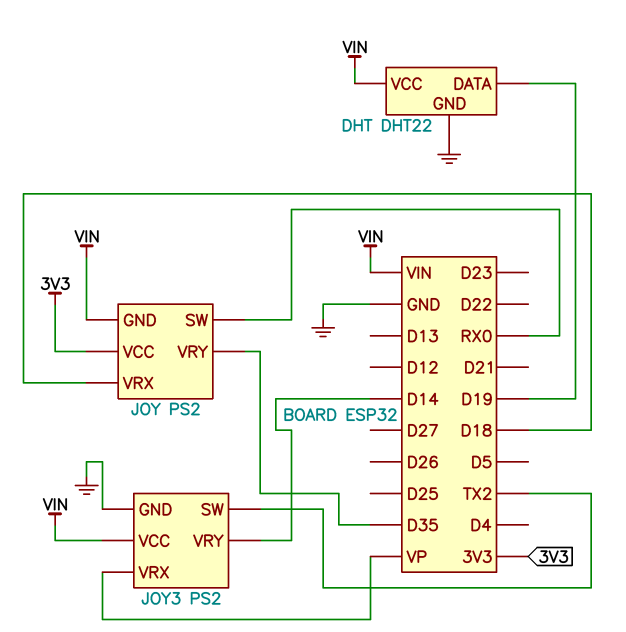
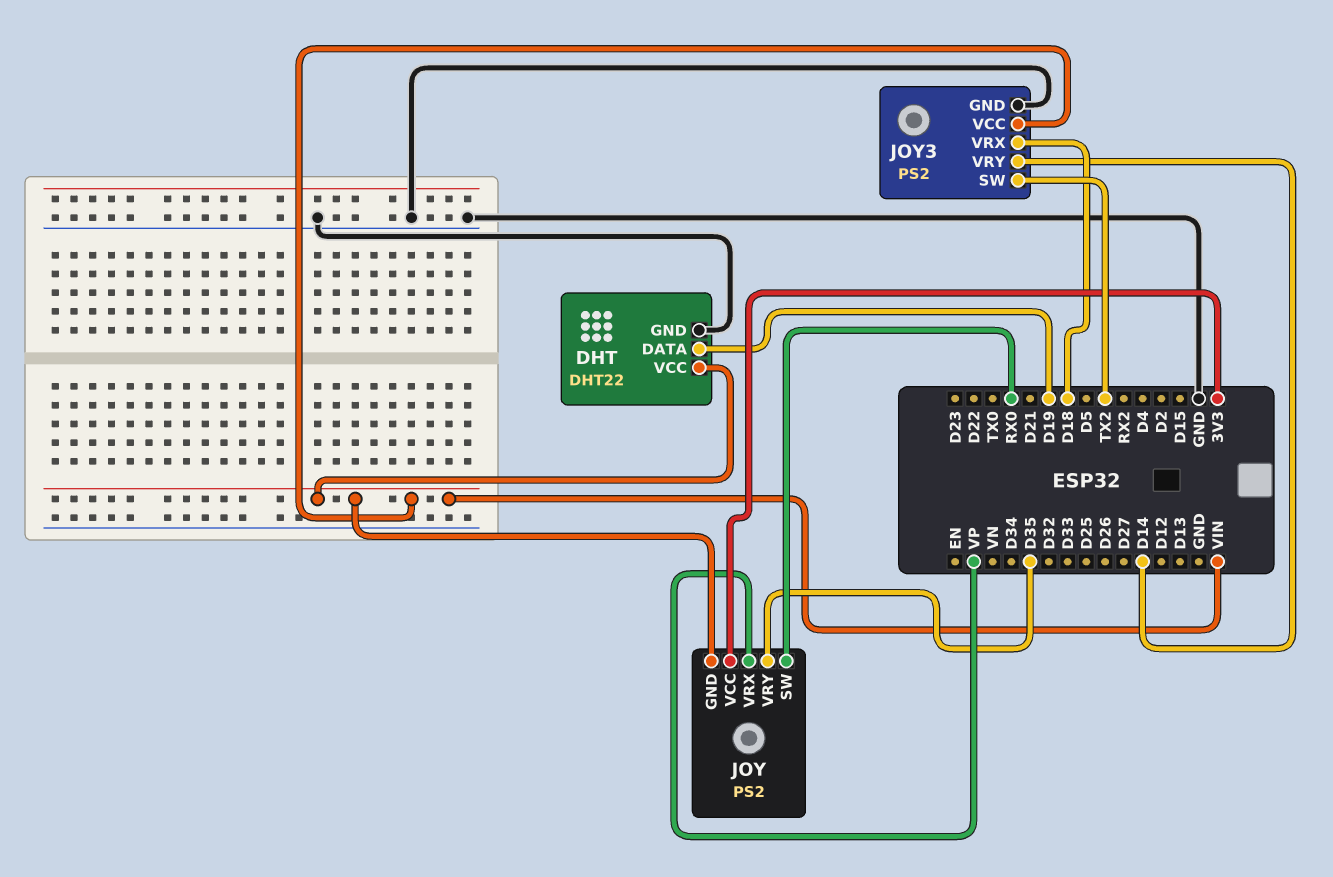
JOY pin VRX: D18 -> VP
JOY3 pin VRX: VP -> D18

